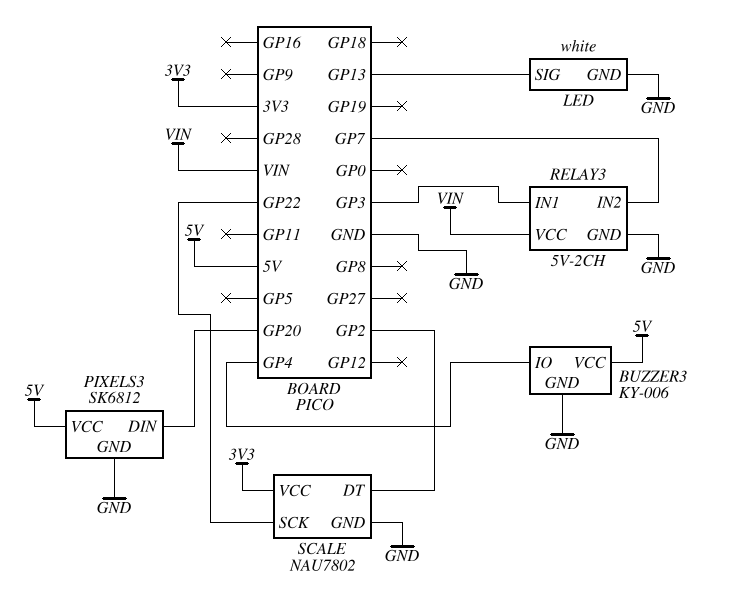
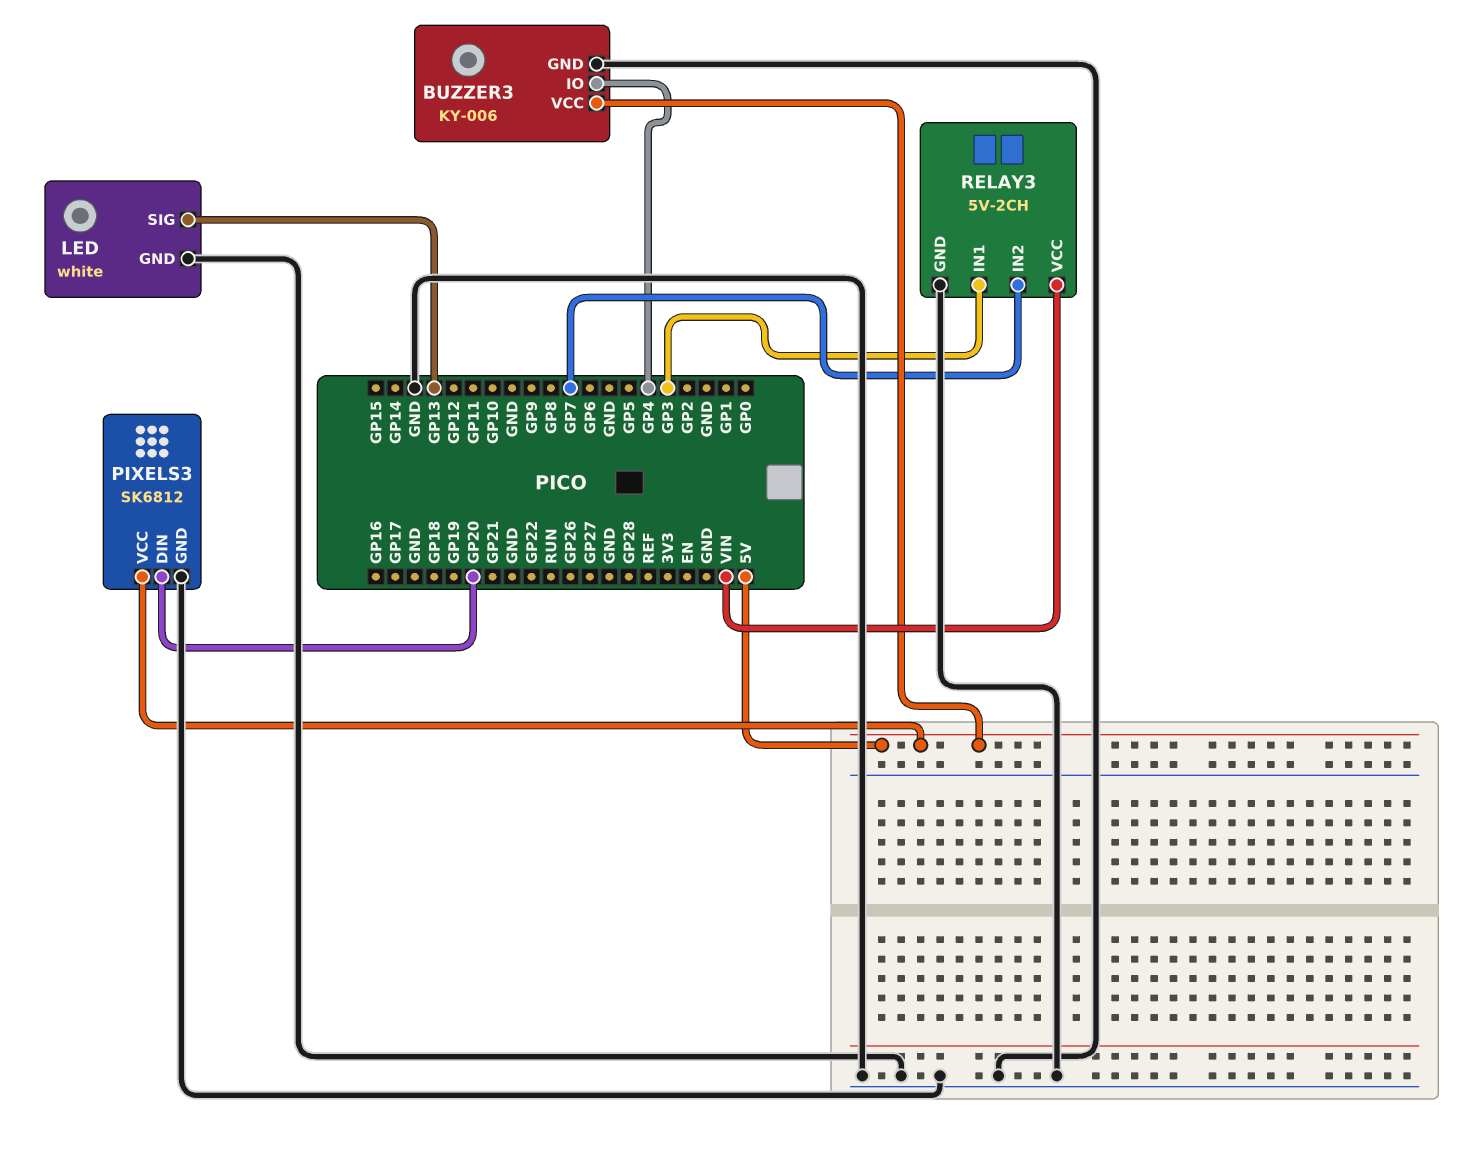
SCALE: NAU7802 -> none
SCALE pin DT: GP2 -> none
SCALE pin GND: GND -> none
SCALE pin SCK: GP22 -> none
SCALE pin VCC: 3V3 -> none

